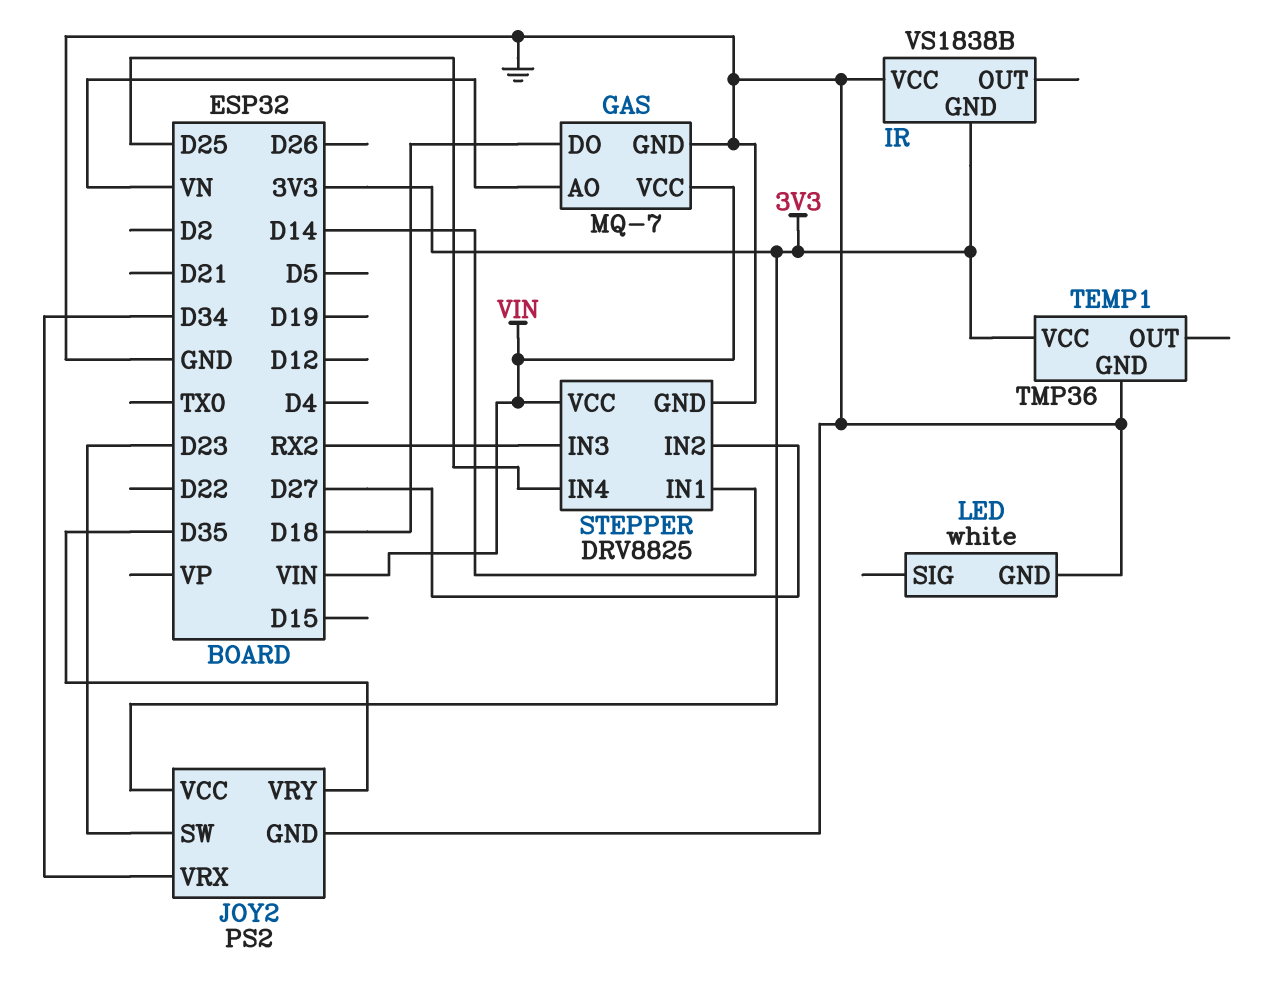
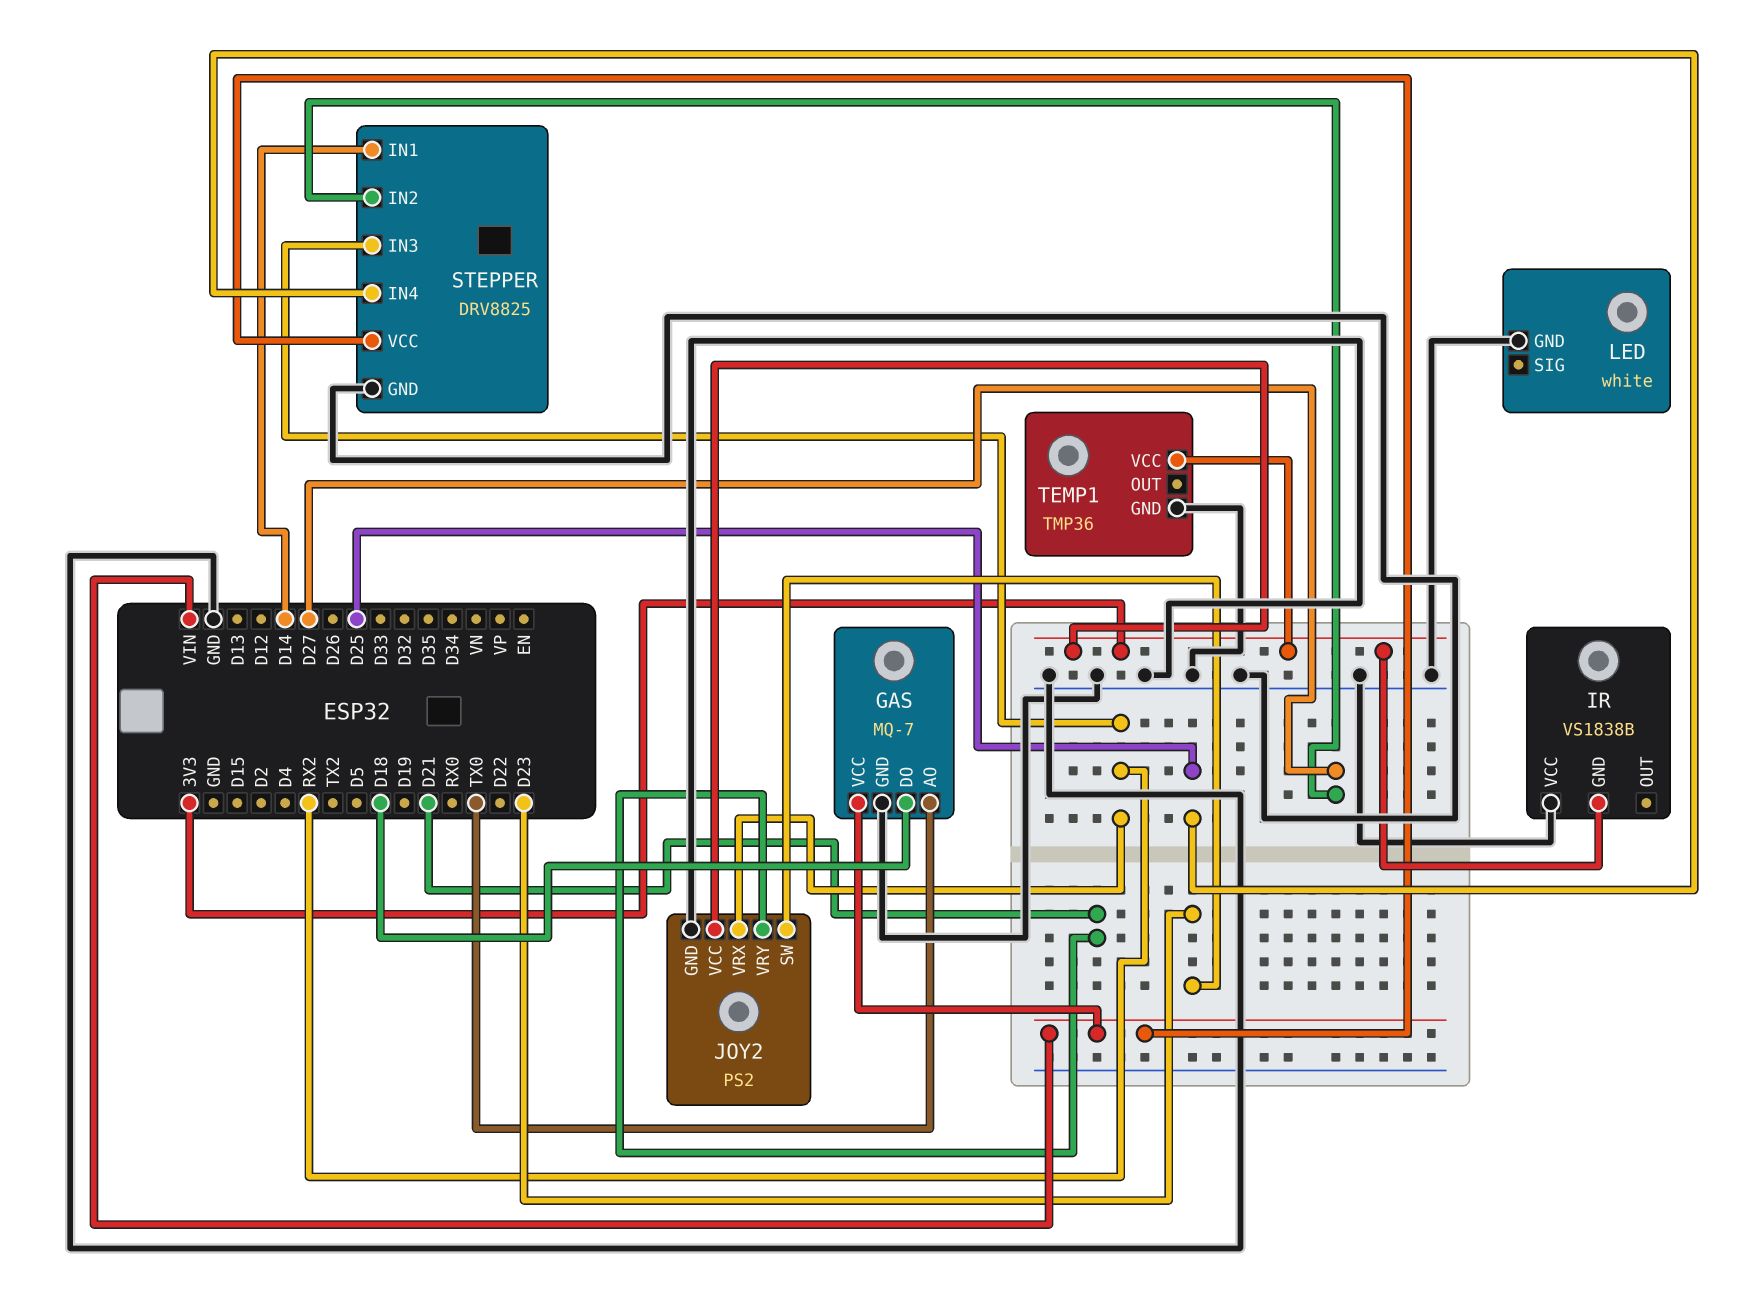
GAS pin AO: VN -> TX0
JOY2 pin VRX: D34 -> RX2
JOY2 pin VRY: D35 -> D21

